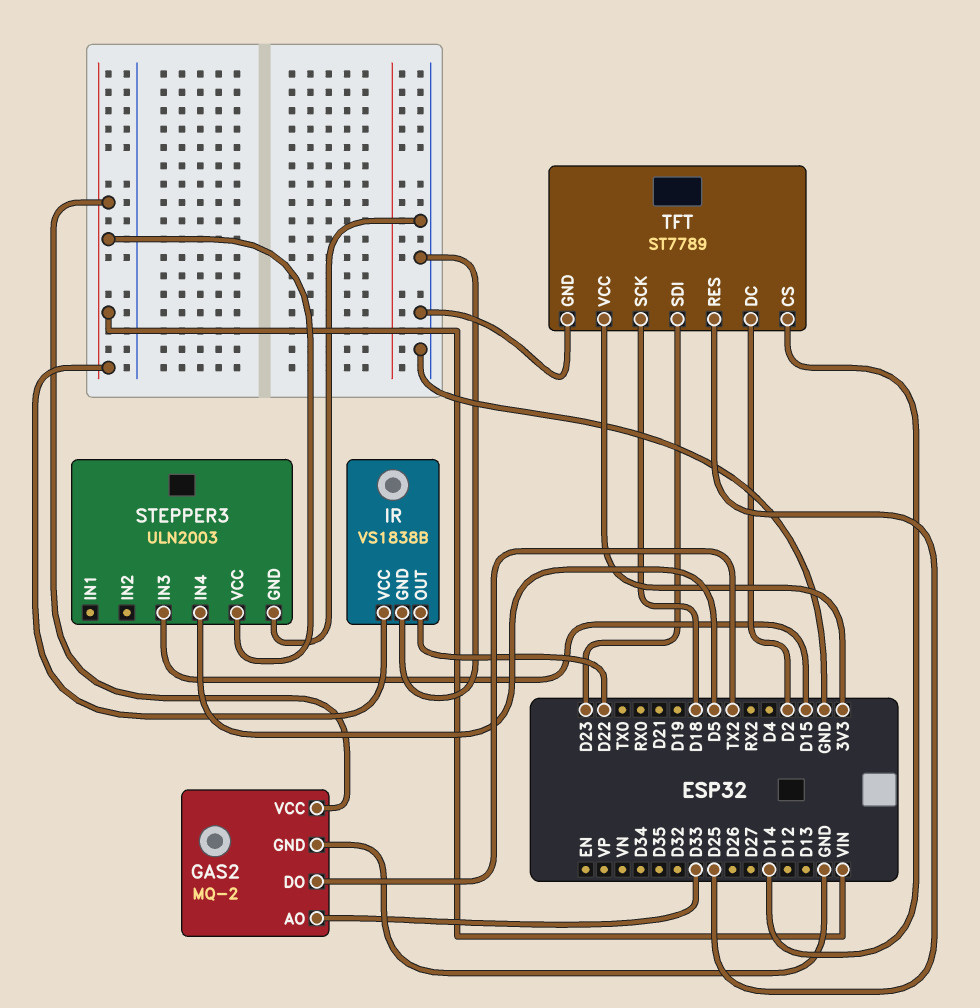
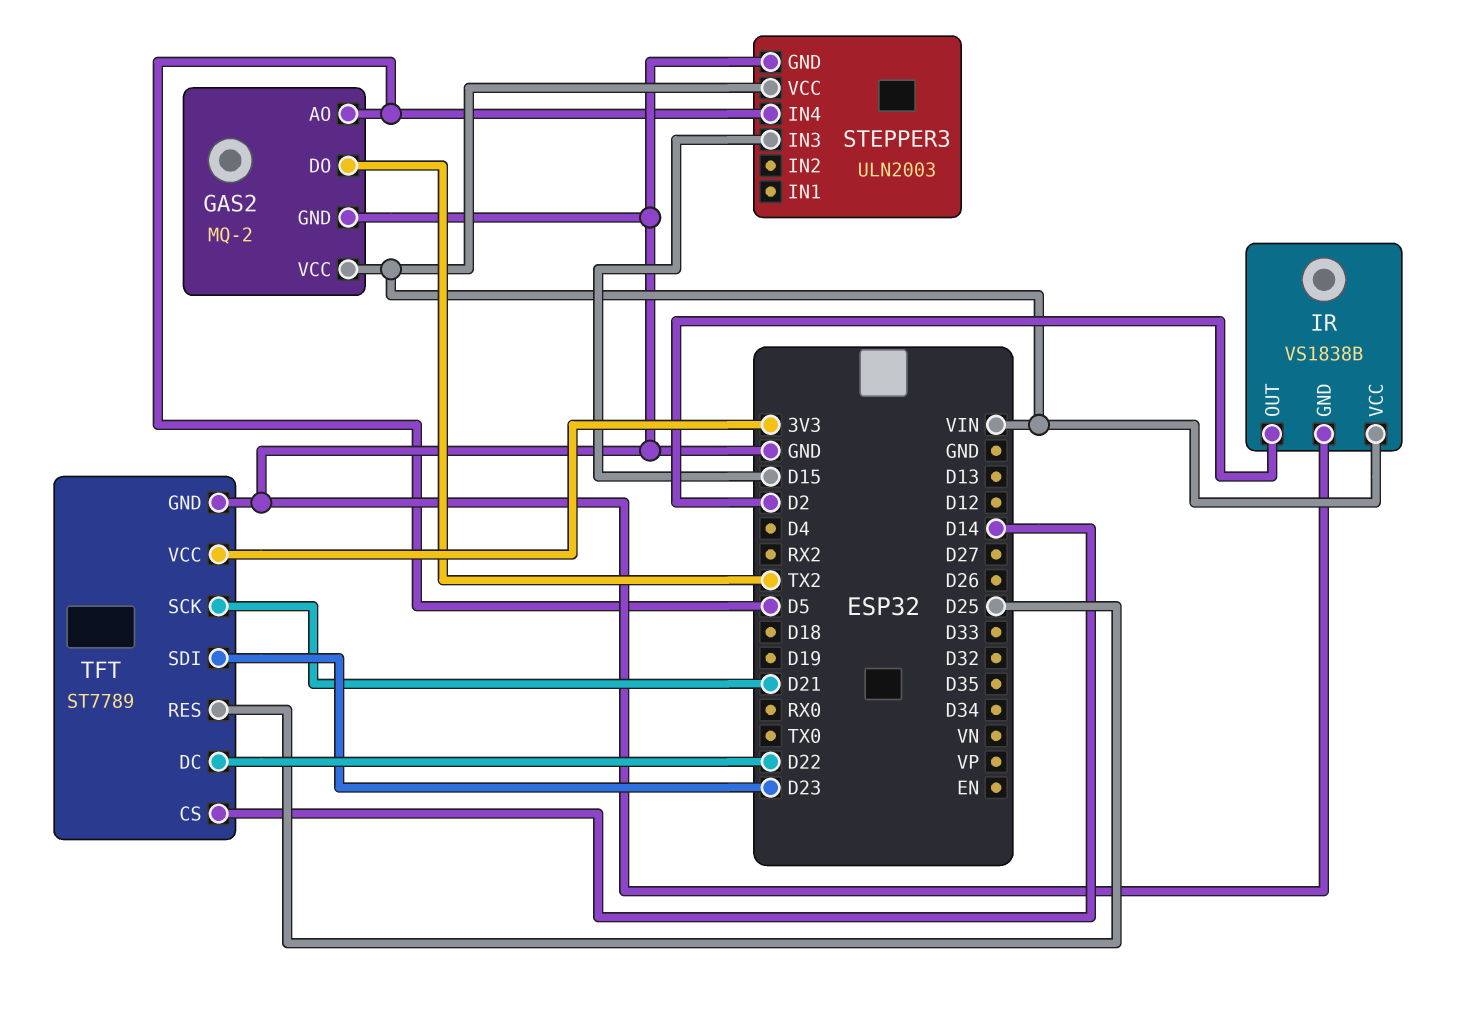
GAS2 pin AO: D33 -> D5
IR pin OUT: D22 -> D2
TFT pin DC: D2 -> D22
TFT pin SCK: D18 -> D21

